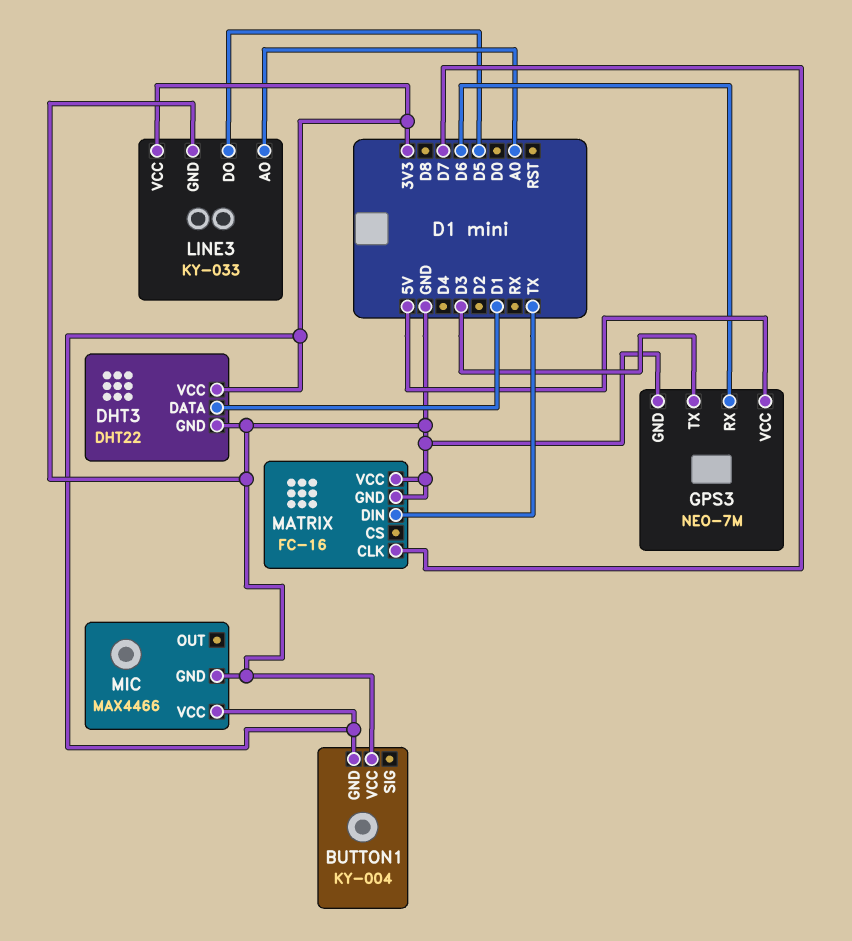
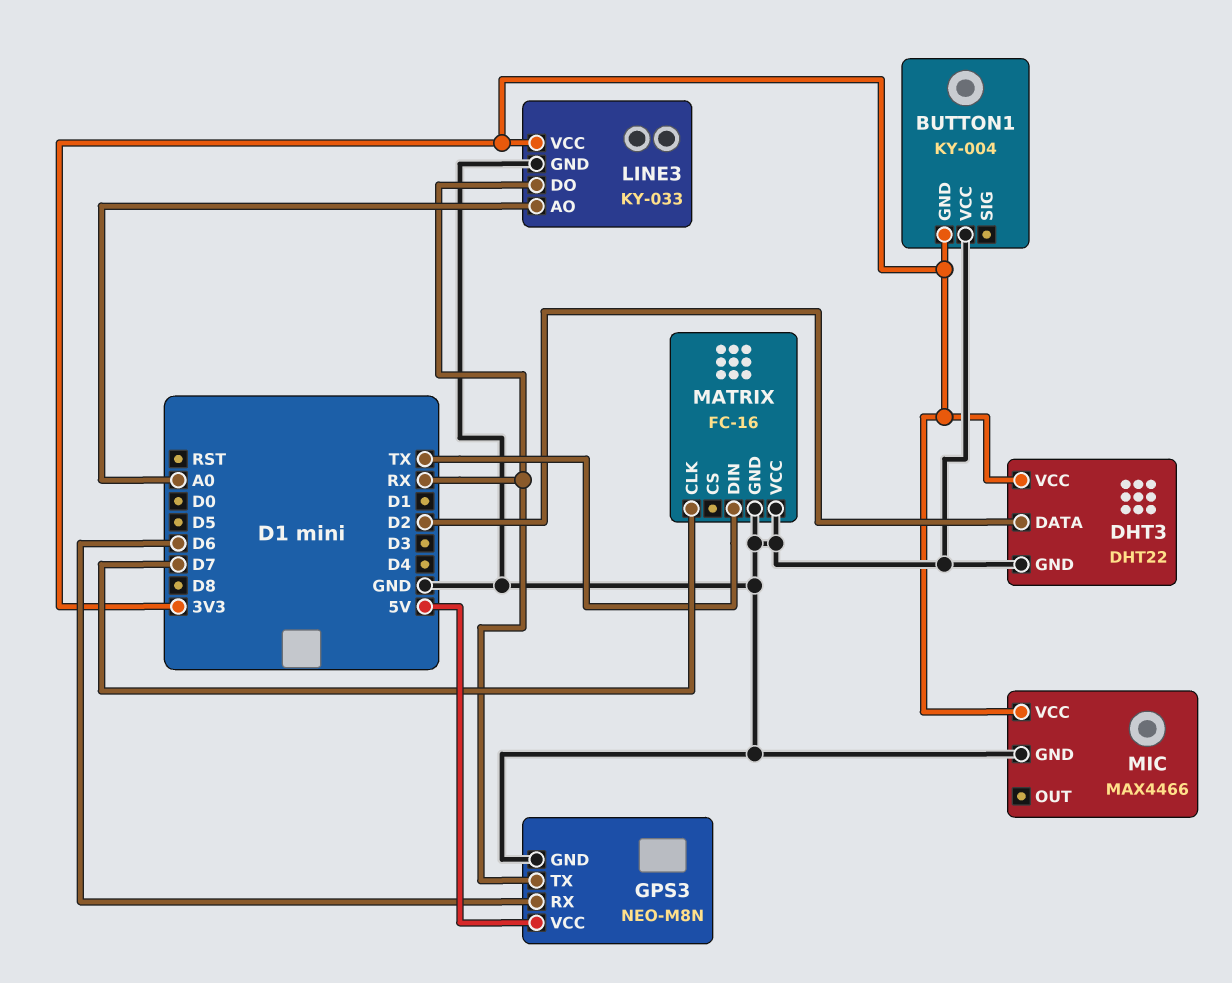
DHT3 pin DATA: D1 -> D2
GPS3: NEO-7M -> NEO-M8N
GPS3 pin TX: D3 -> RX
LINE3 pin DO: D5 -> RX

